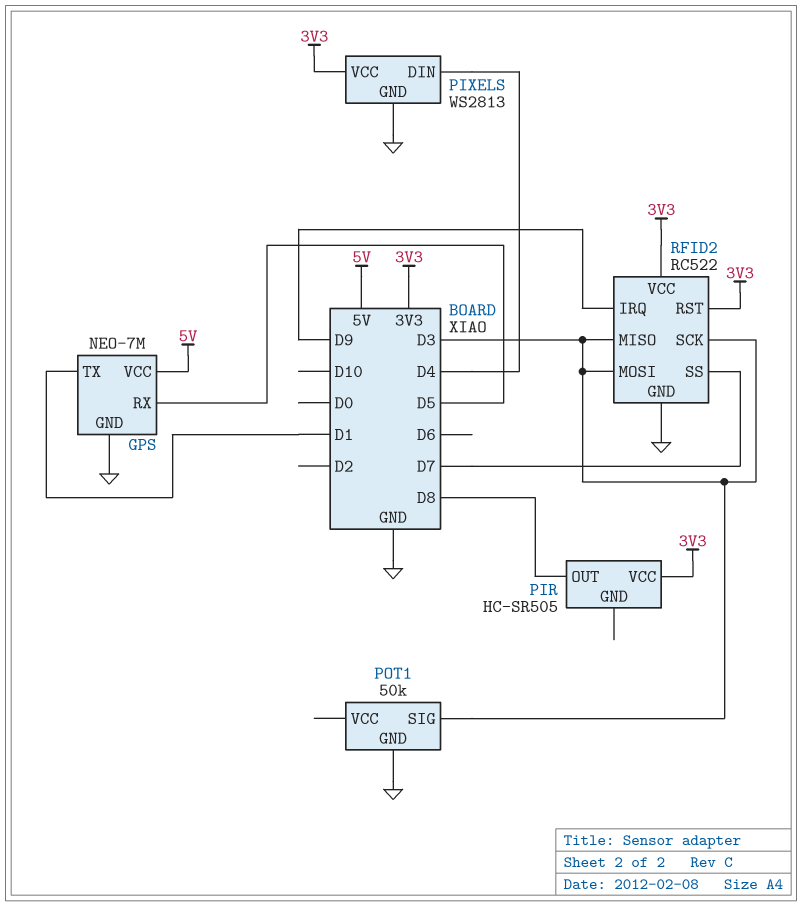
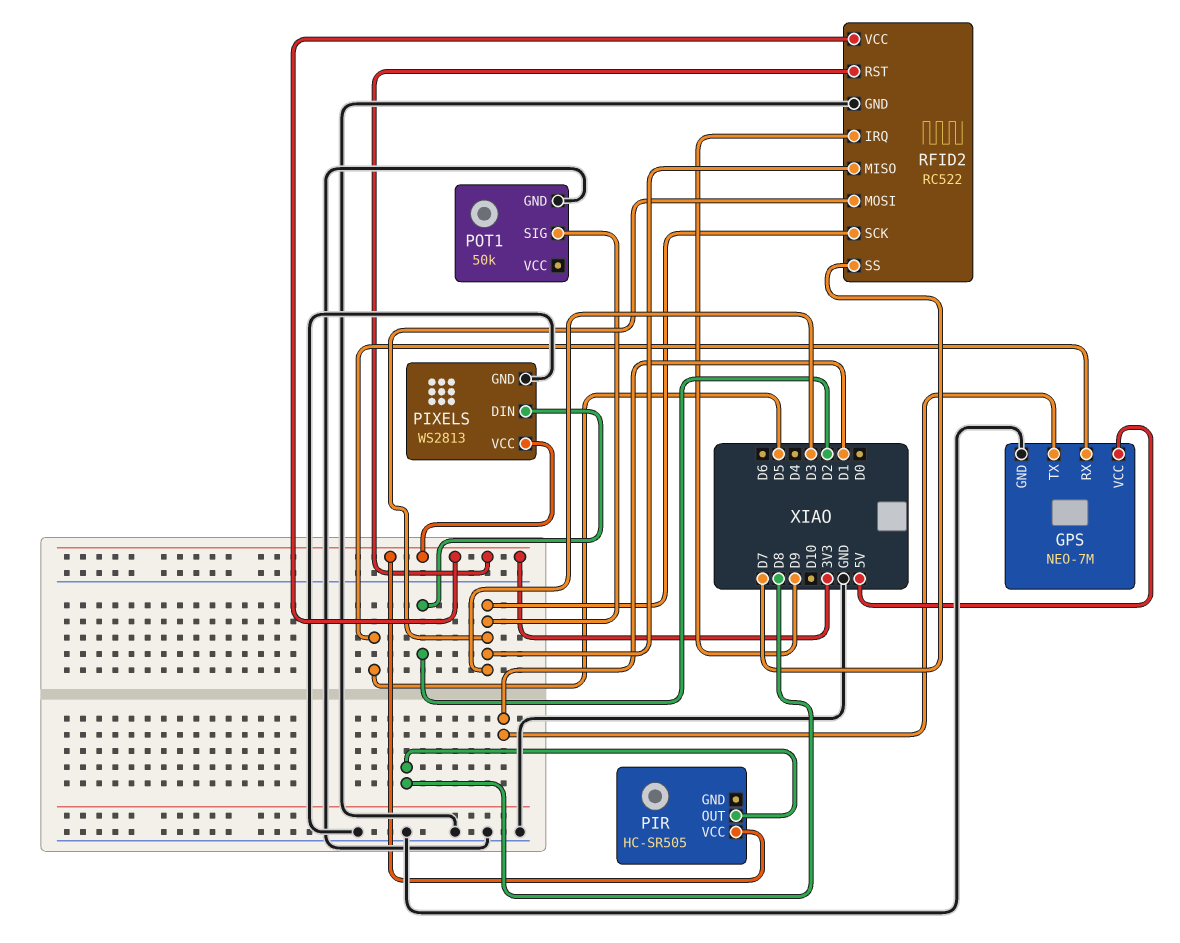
PIXELS pin DIN: D4 -> D2

